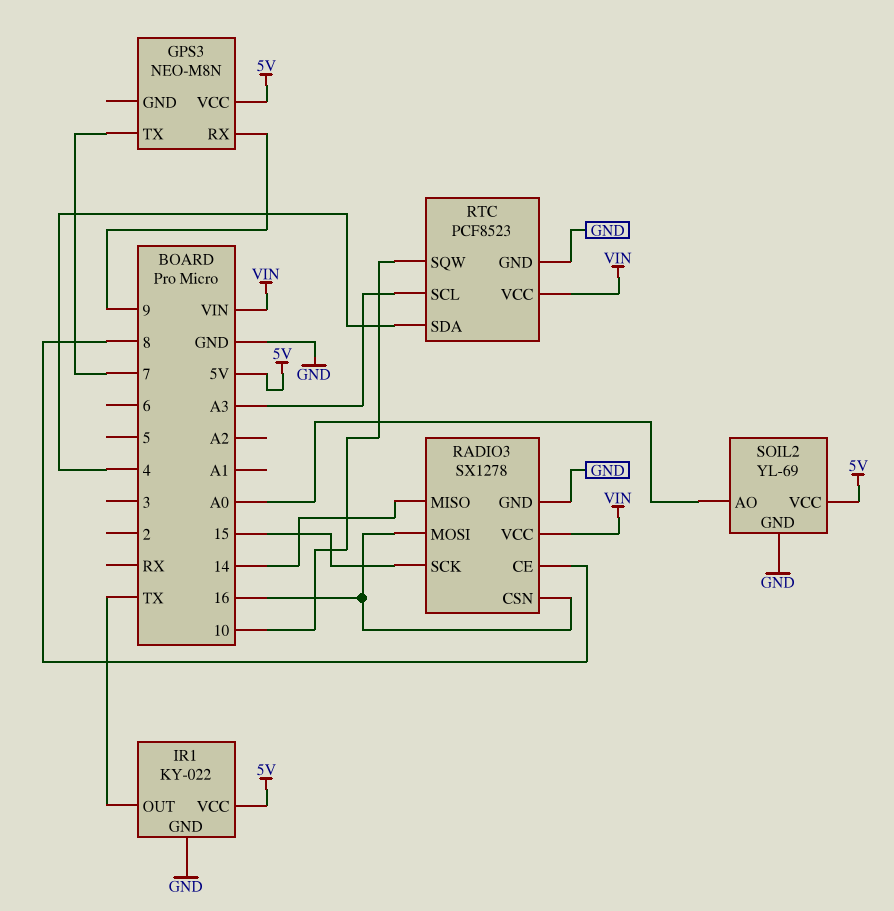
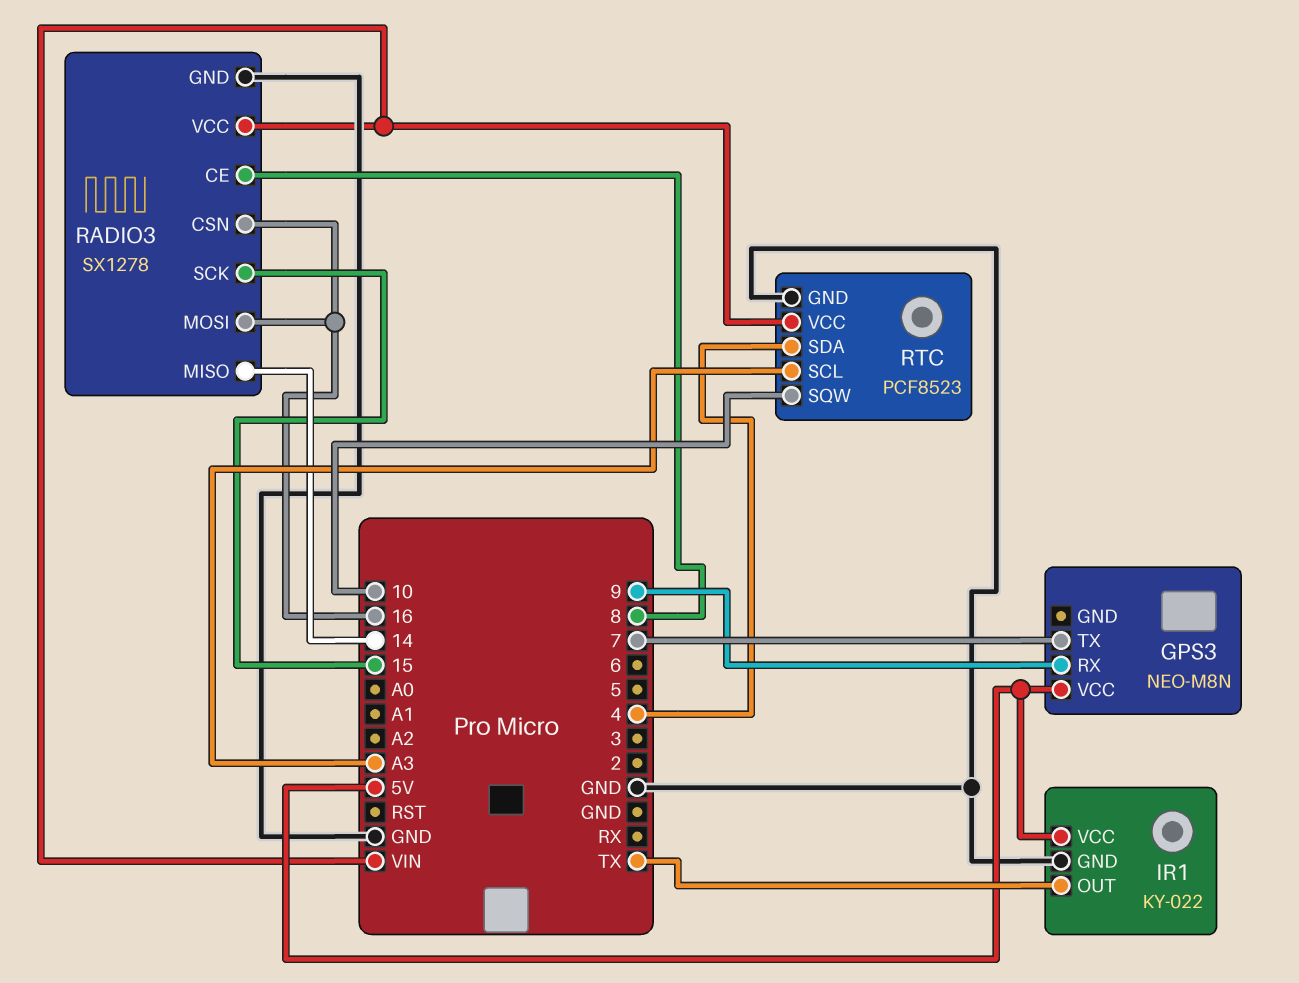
SOIL2: YL-69 -> none
SOIL2 pin AO: A0 -> none
SOIL2 pin GND: GND -> none
SOIL2 pin VCC: 5V -> none

